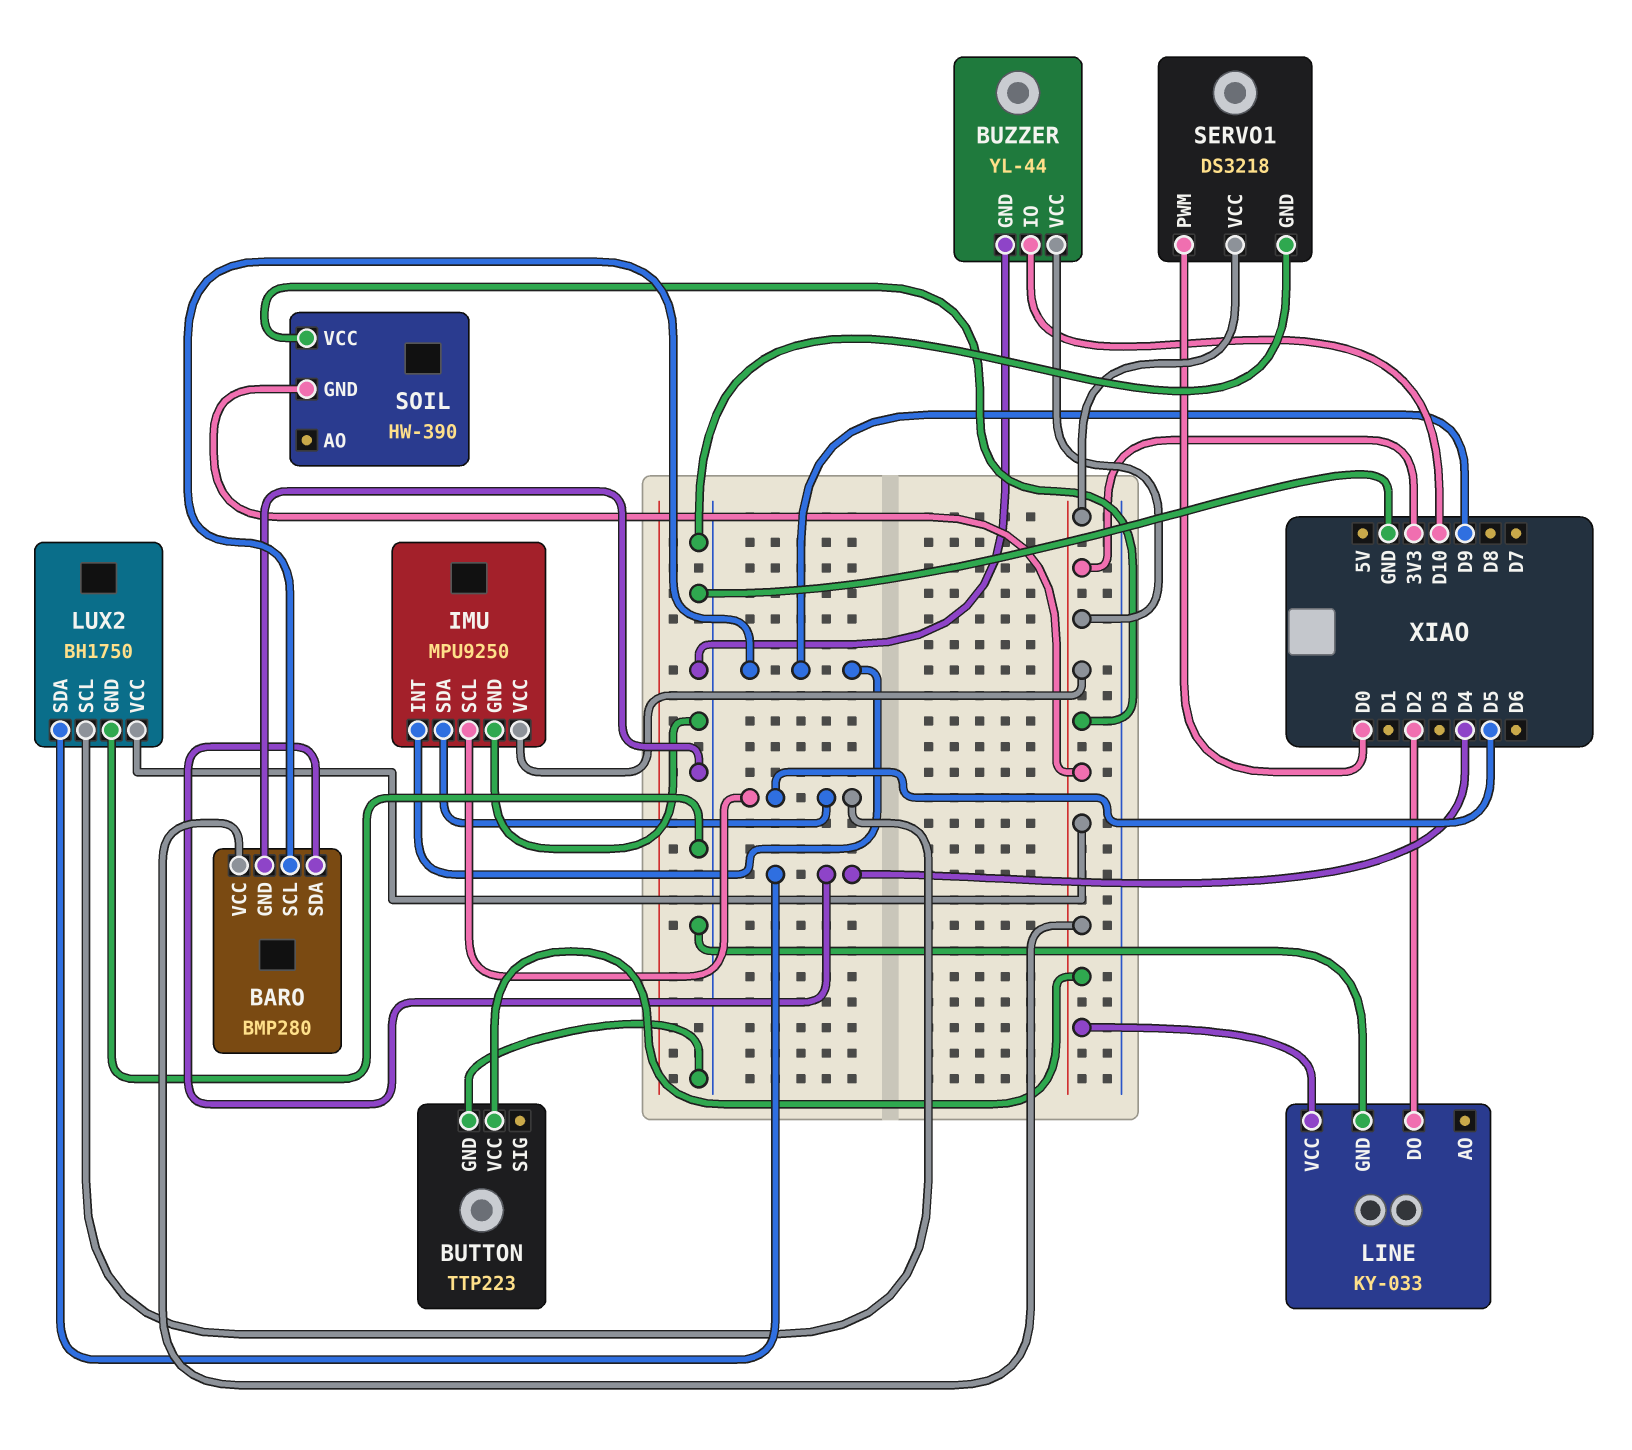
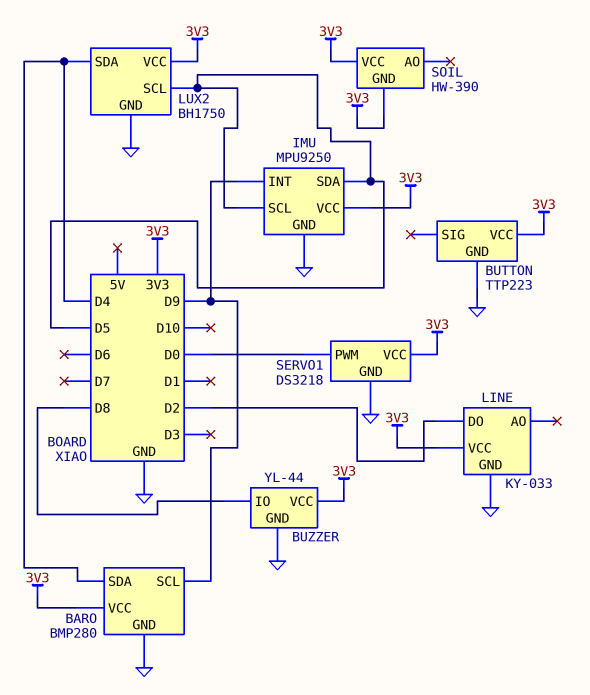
BUZZER pin IO: D10 -> D8

